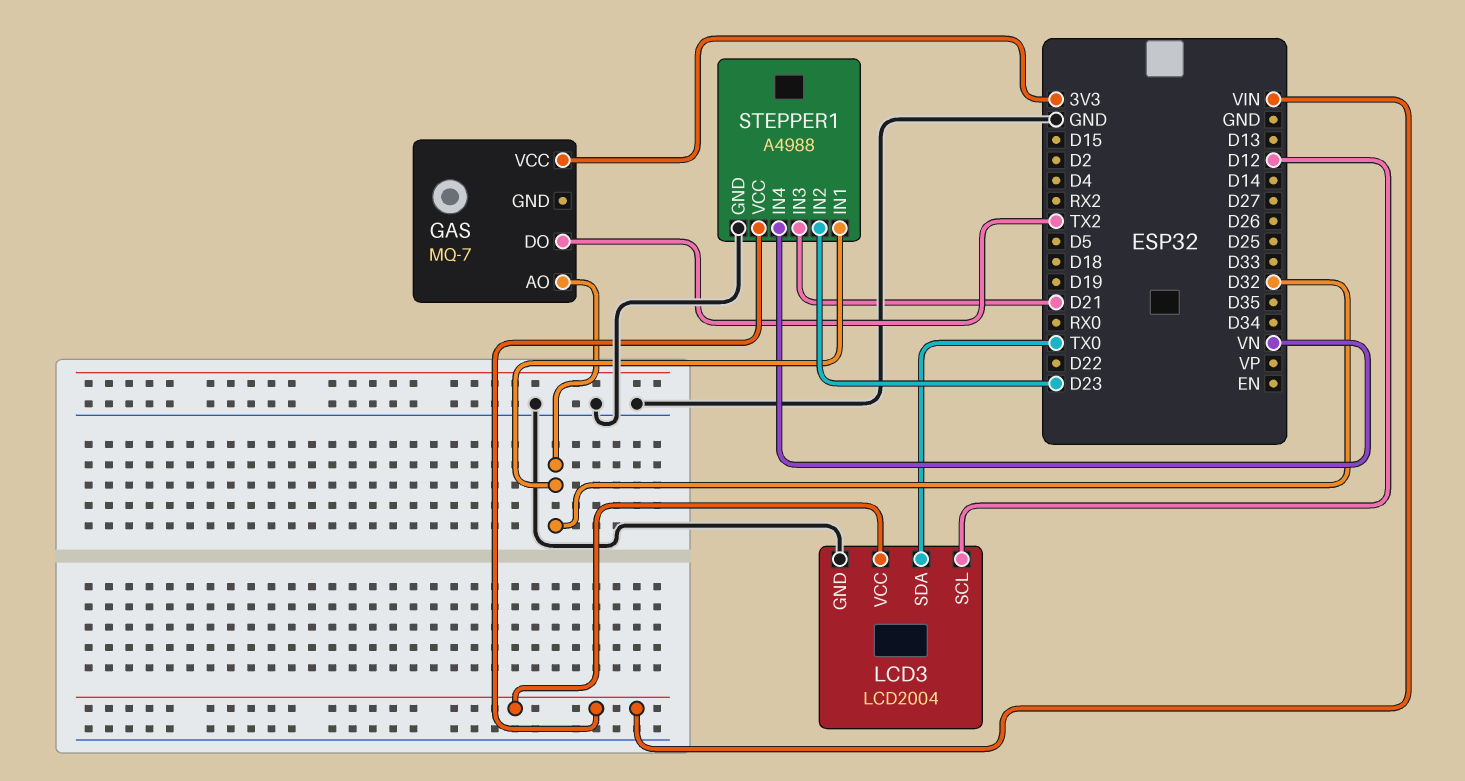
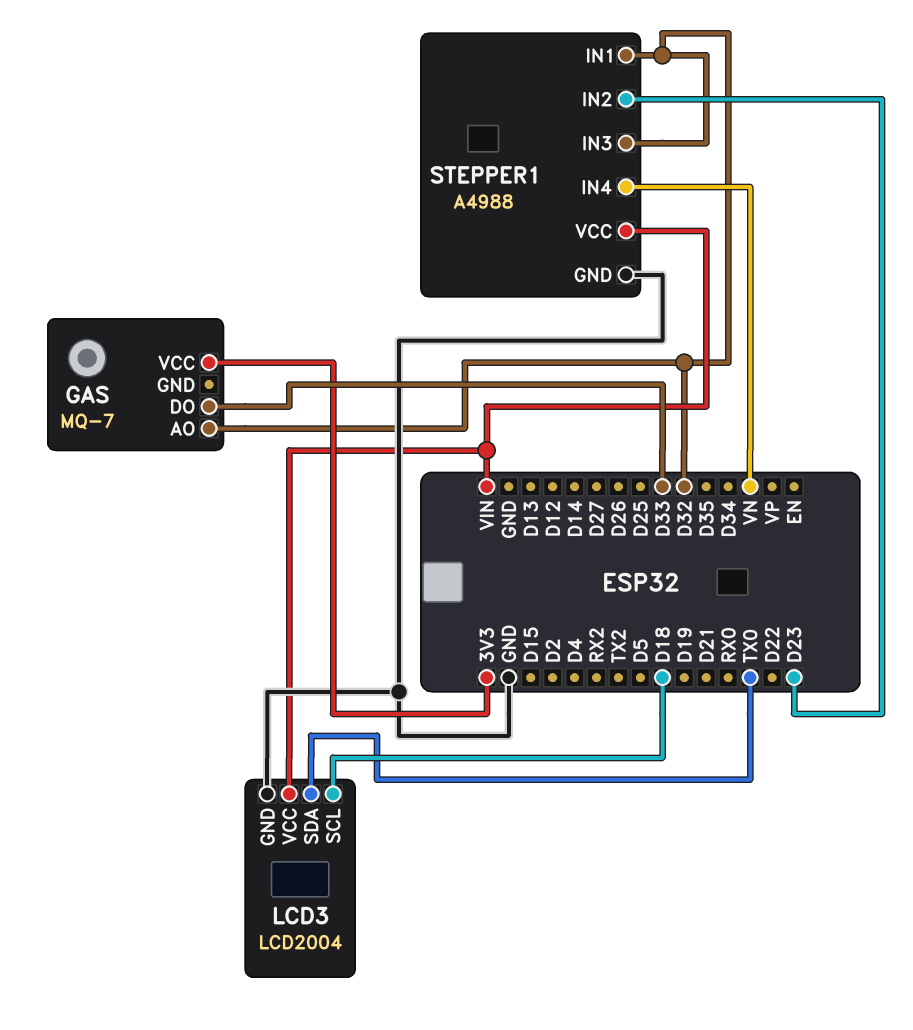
GAS pin DO: TX2 -> D33
LCD3 pin SCL: D12 -> D18
STEPPER1 pin IN3: D21 -> D32

